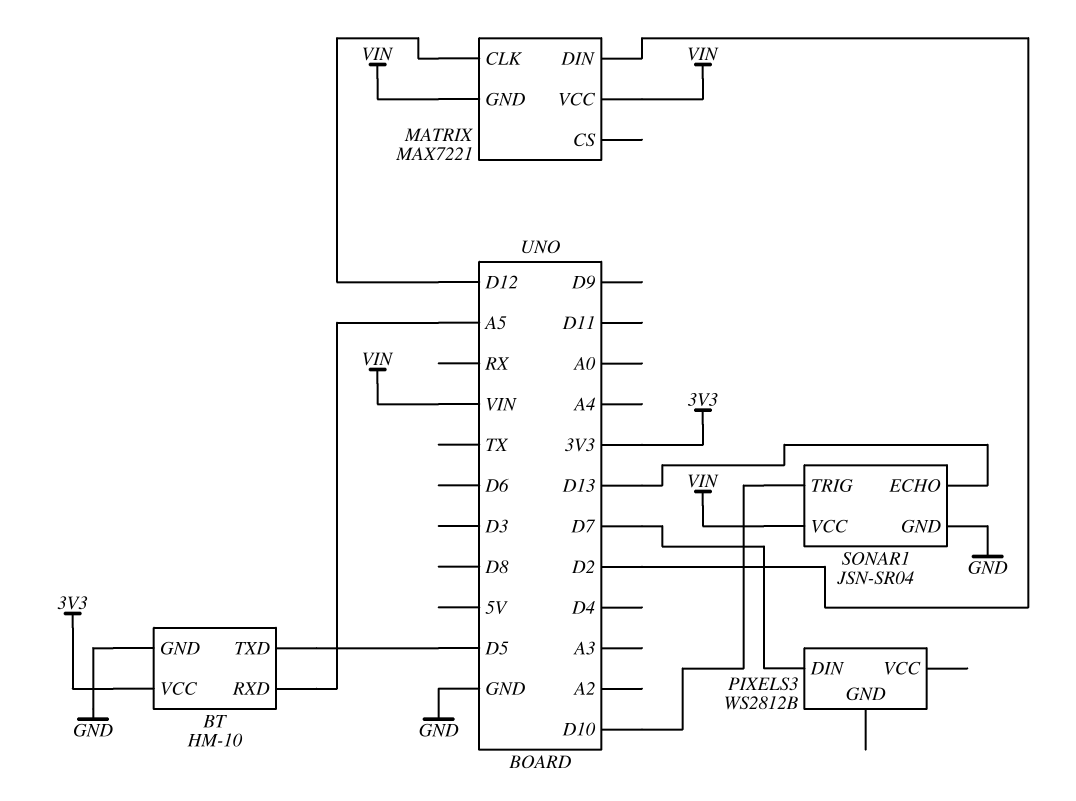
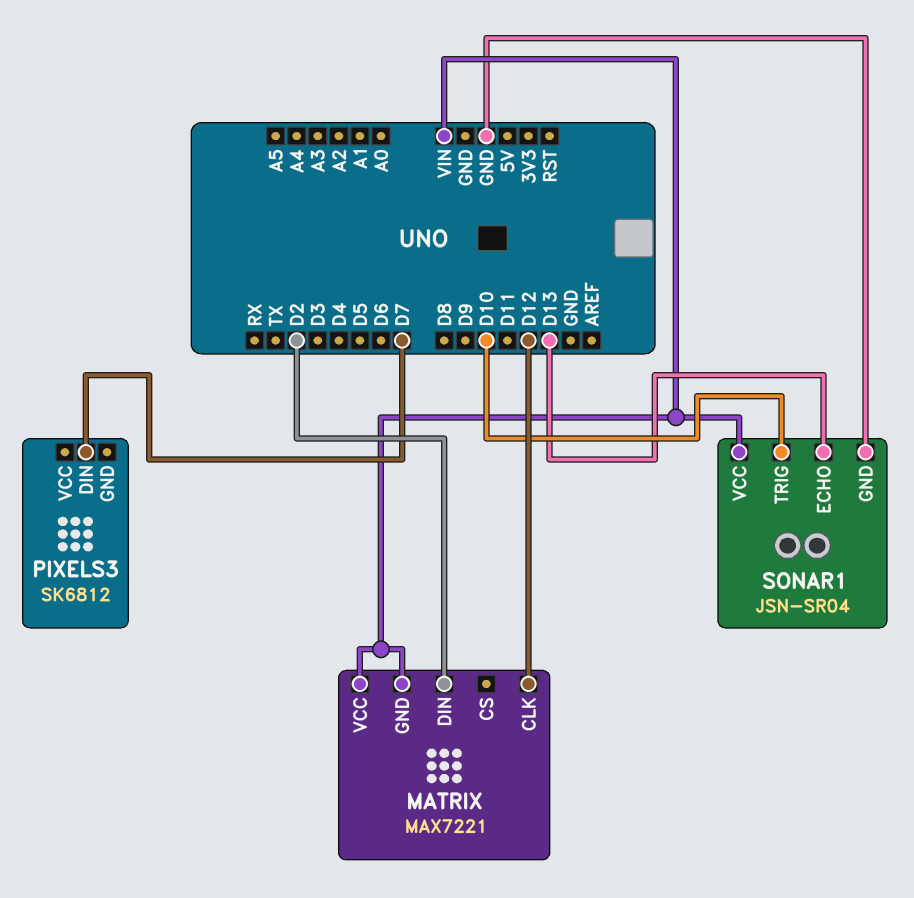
BT: HM-10 -> none
BT pin GND: GND -> none
BT pin RXD: A5 -> none
BT pin TXD: D5 -> none
BT pin VCC: 3V3 -> none
PIXELS3: WS2812B -> SK6812

